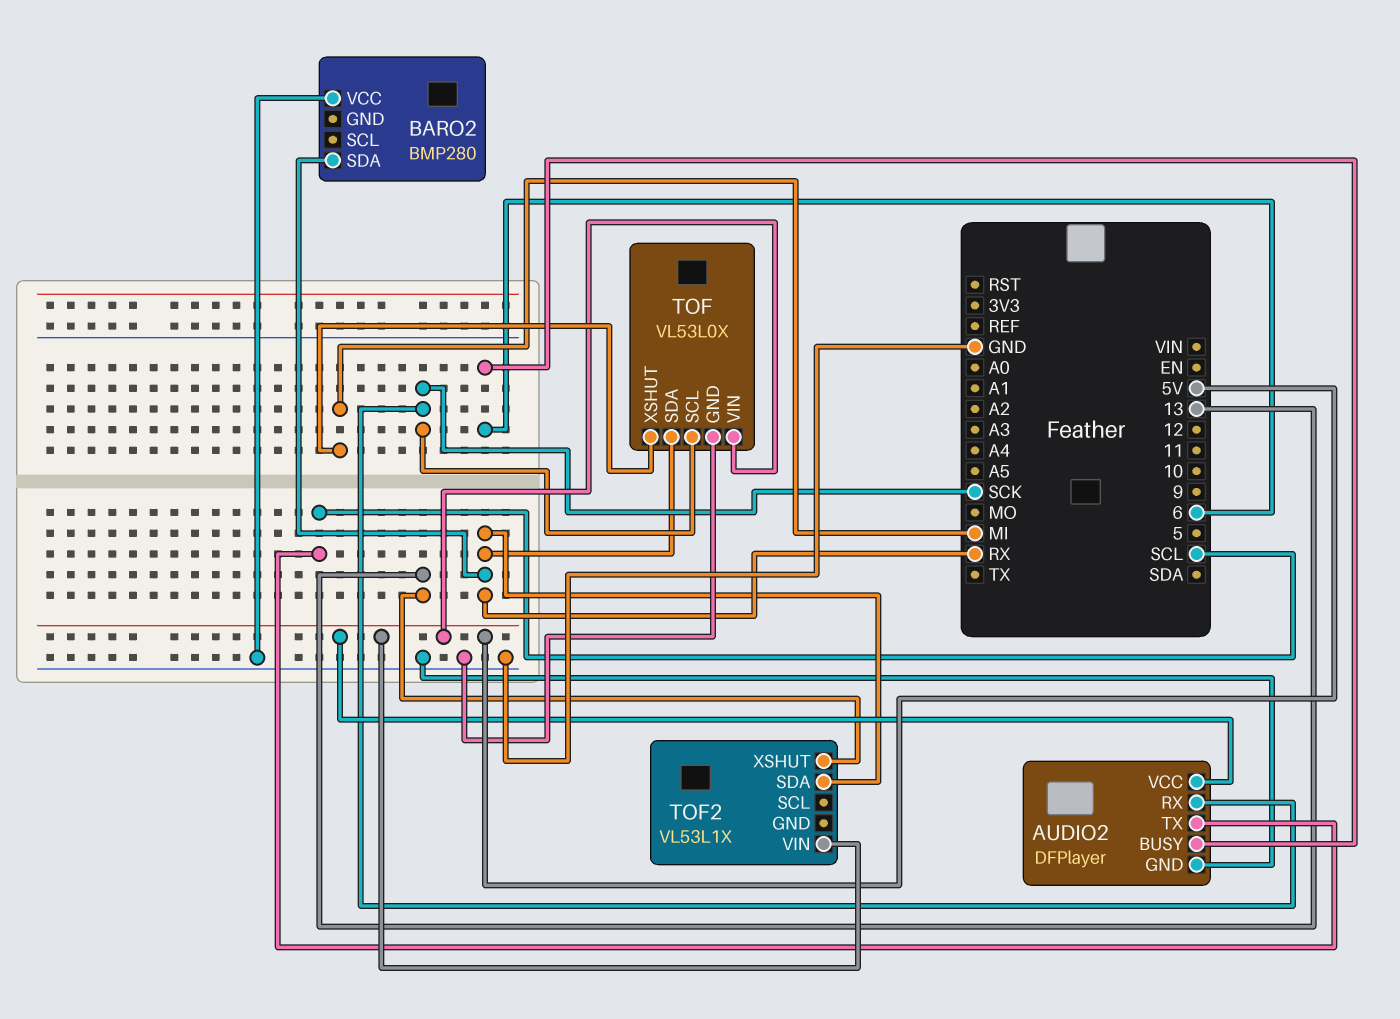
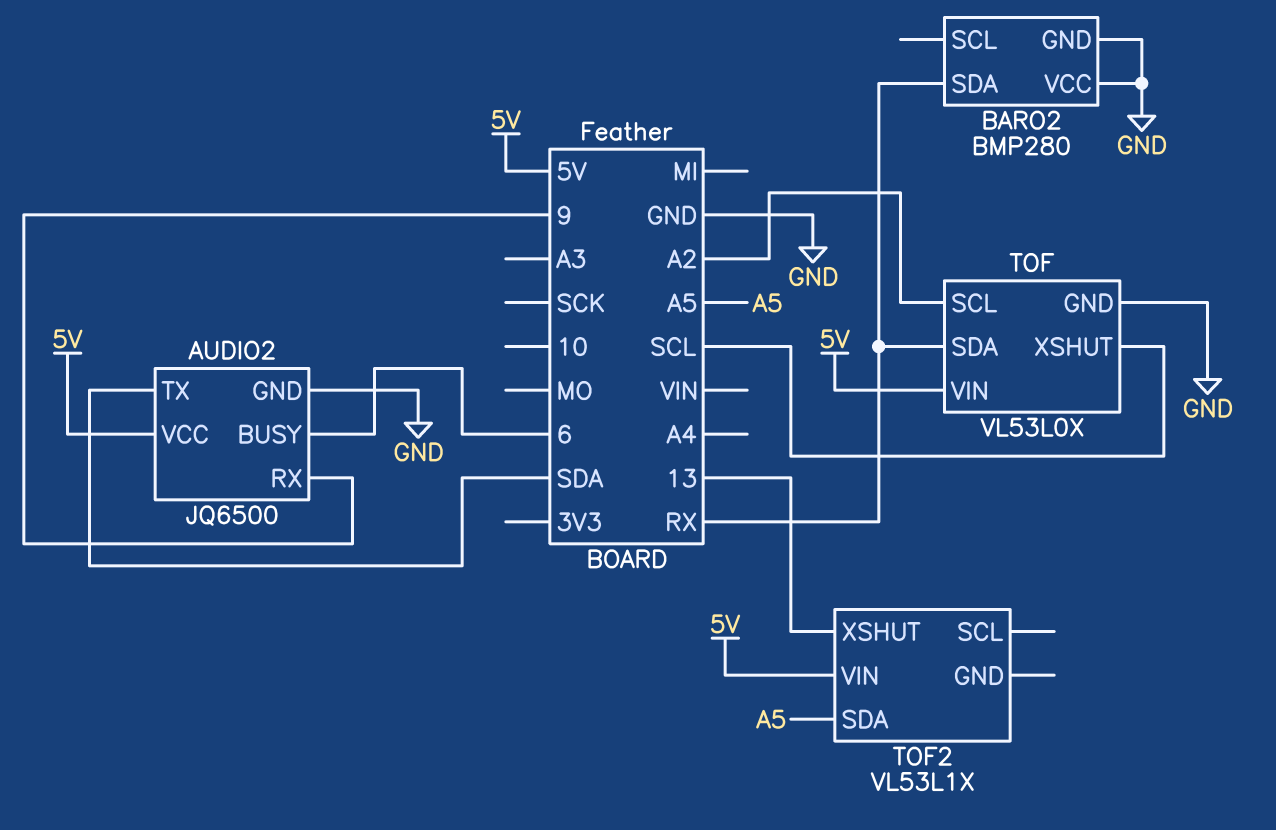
AUDIO2: DFPlayer -> JQ6500
AUDIO2 pin RX: SCK -> 9
AUDIO2 pin TX: SCL -> SDA
BARO2 pin GND: none -> GND
TOF pin SCL: SCK -> A2
TOF pin XSHUT: MI -> SCL
TOF2 pin SDA: RX -> A5

